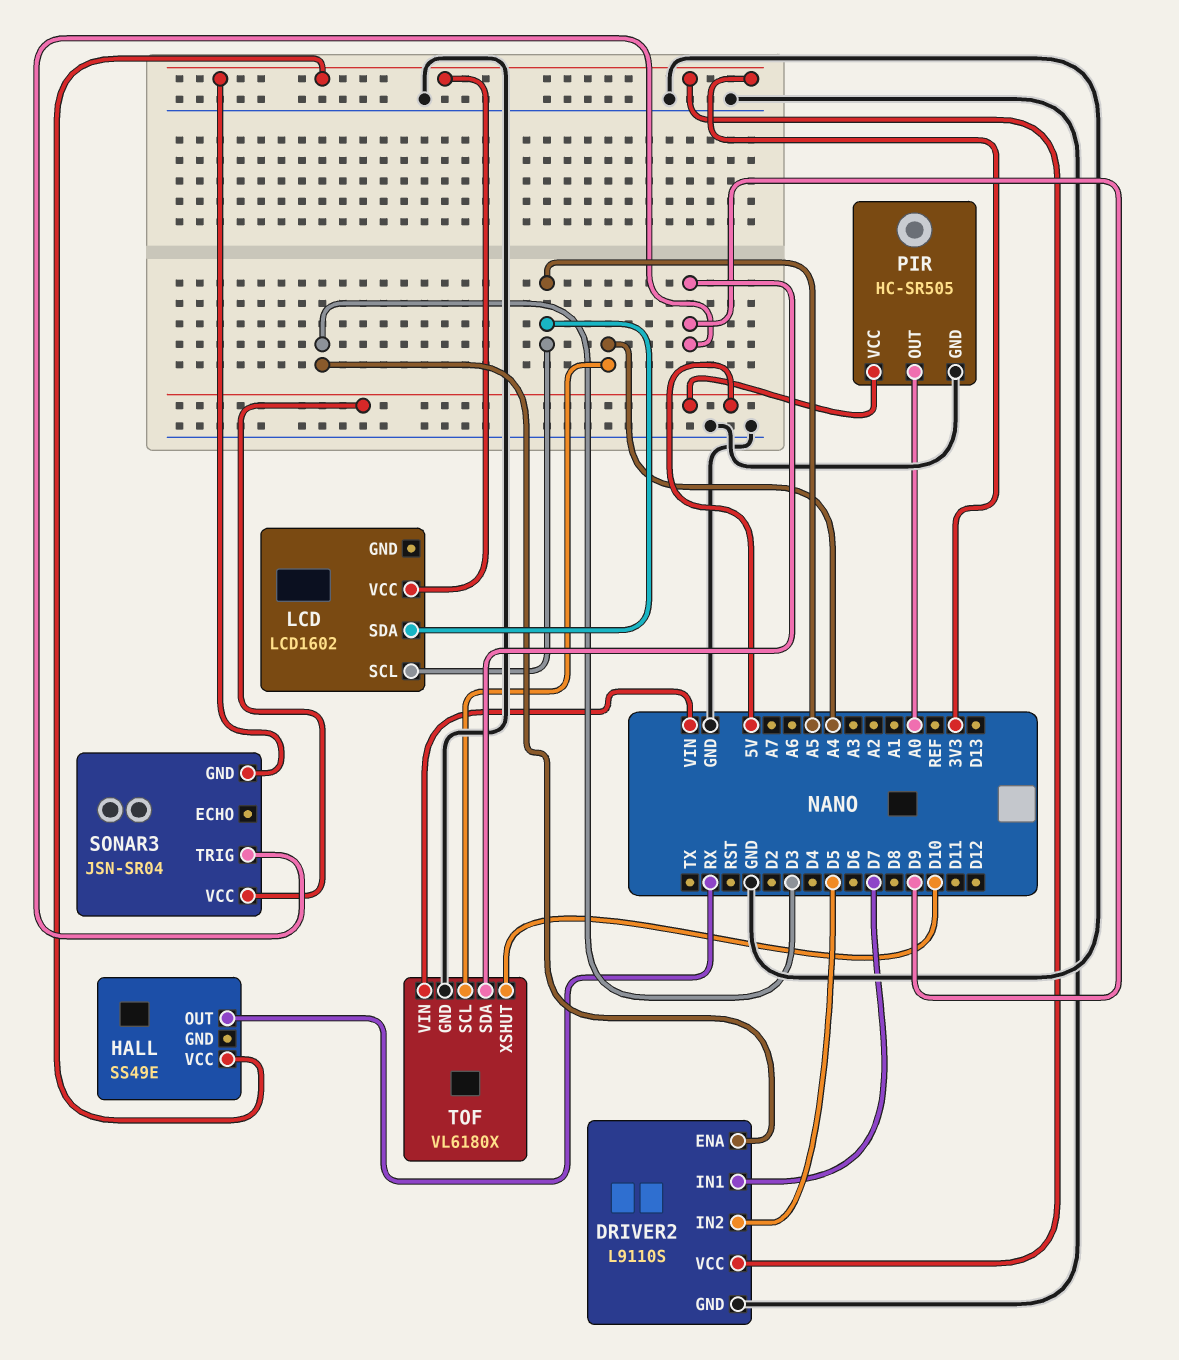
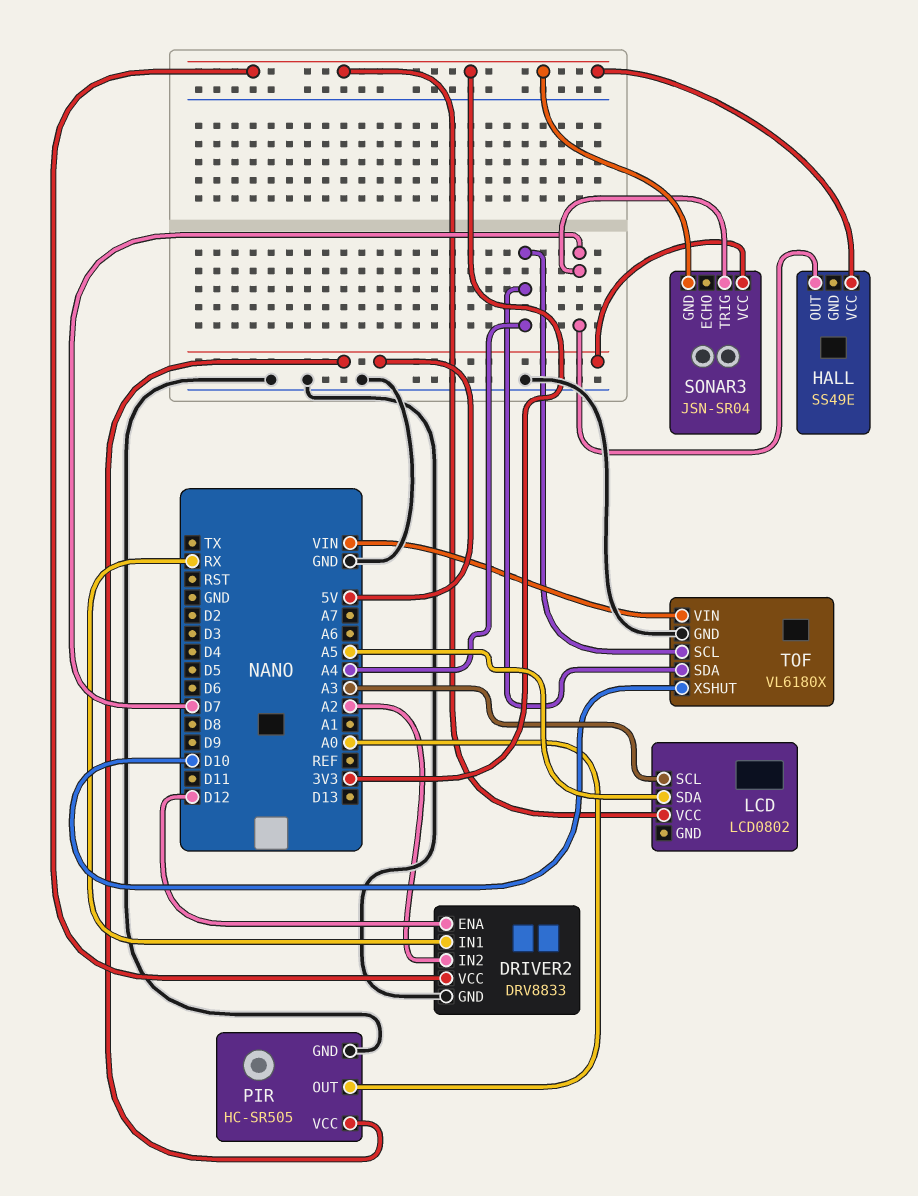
DRIVER2: L9110S -> DRV8833
DRIVER2 pin ENA: D3 -> D12
DRIVER2 pin IN1: D7 -> RX
DRIVER2 pin IN2: D5 -> A2
HALL pin OUT: RX -> D7
LCD: LCD1602 -> LCD0802
LCD pin SCL: A5 -> A3
SONAR3 pin TRIG: D9 -> D7
TOF pin SDA: D9 -> A4

